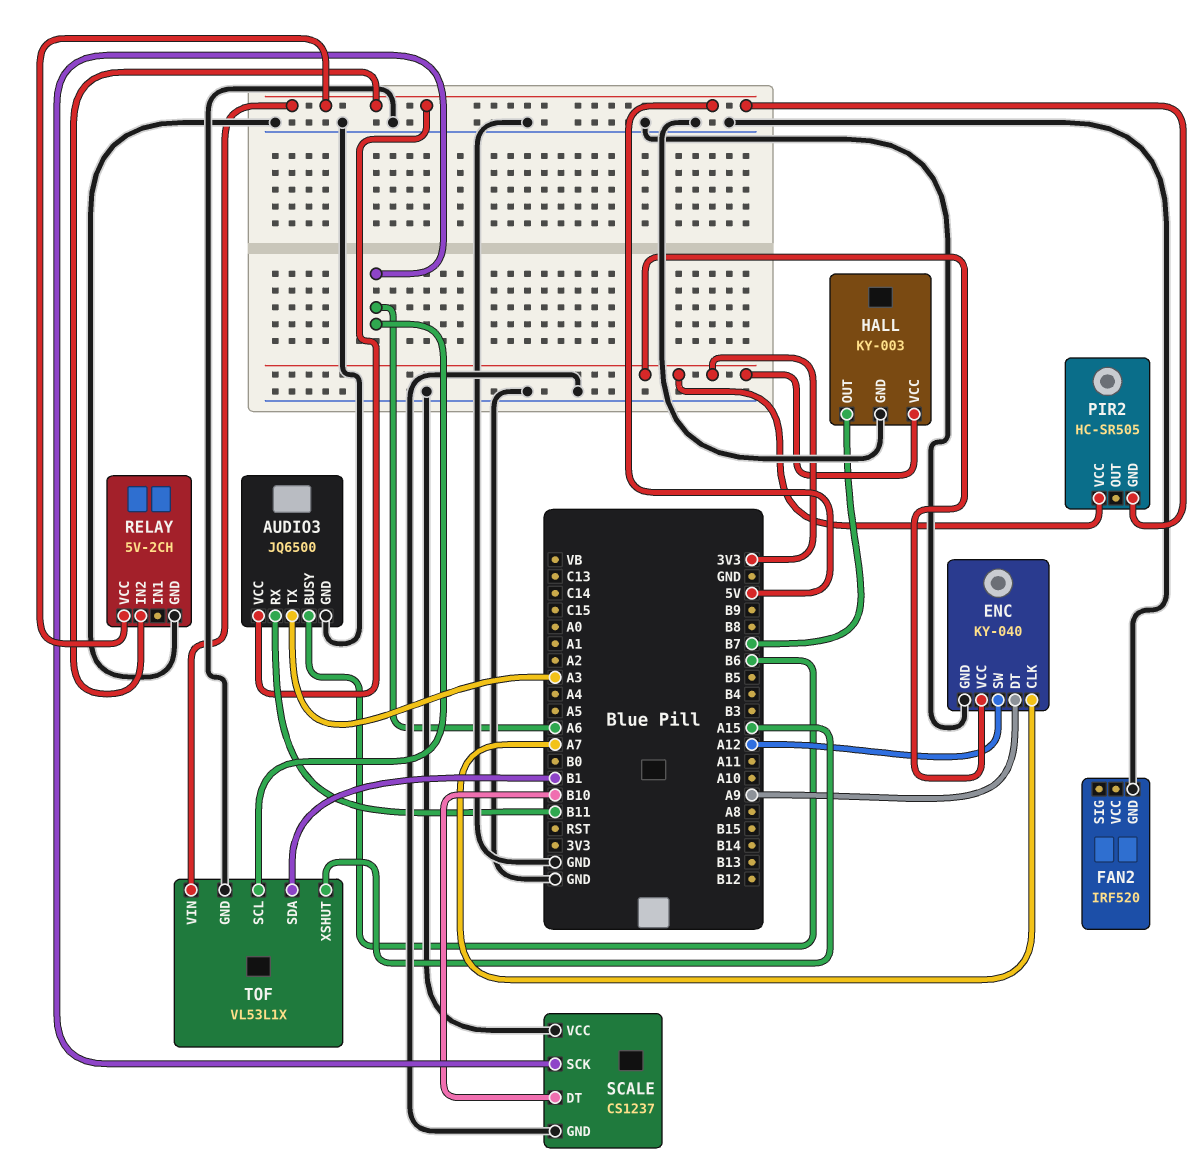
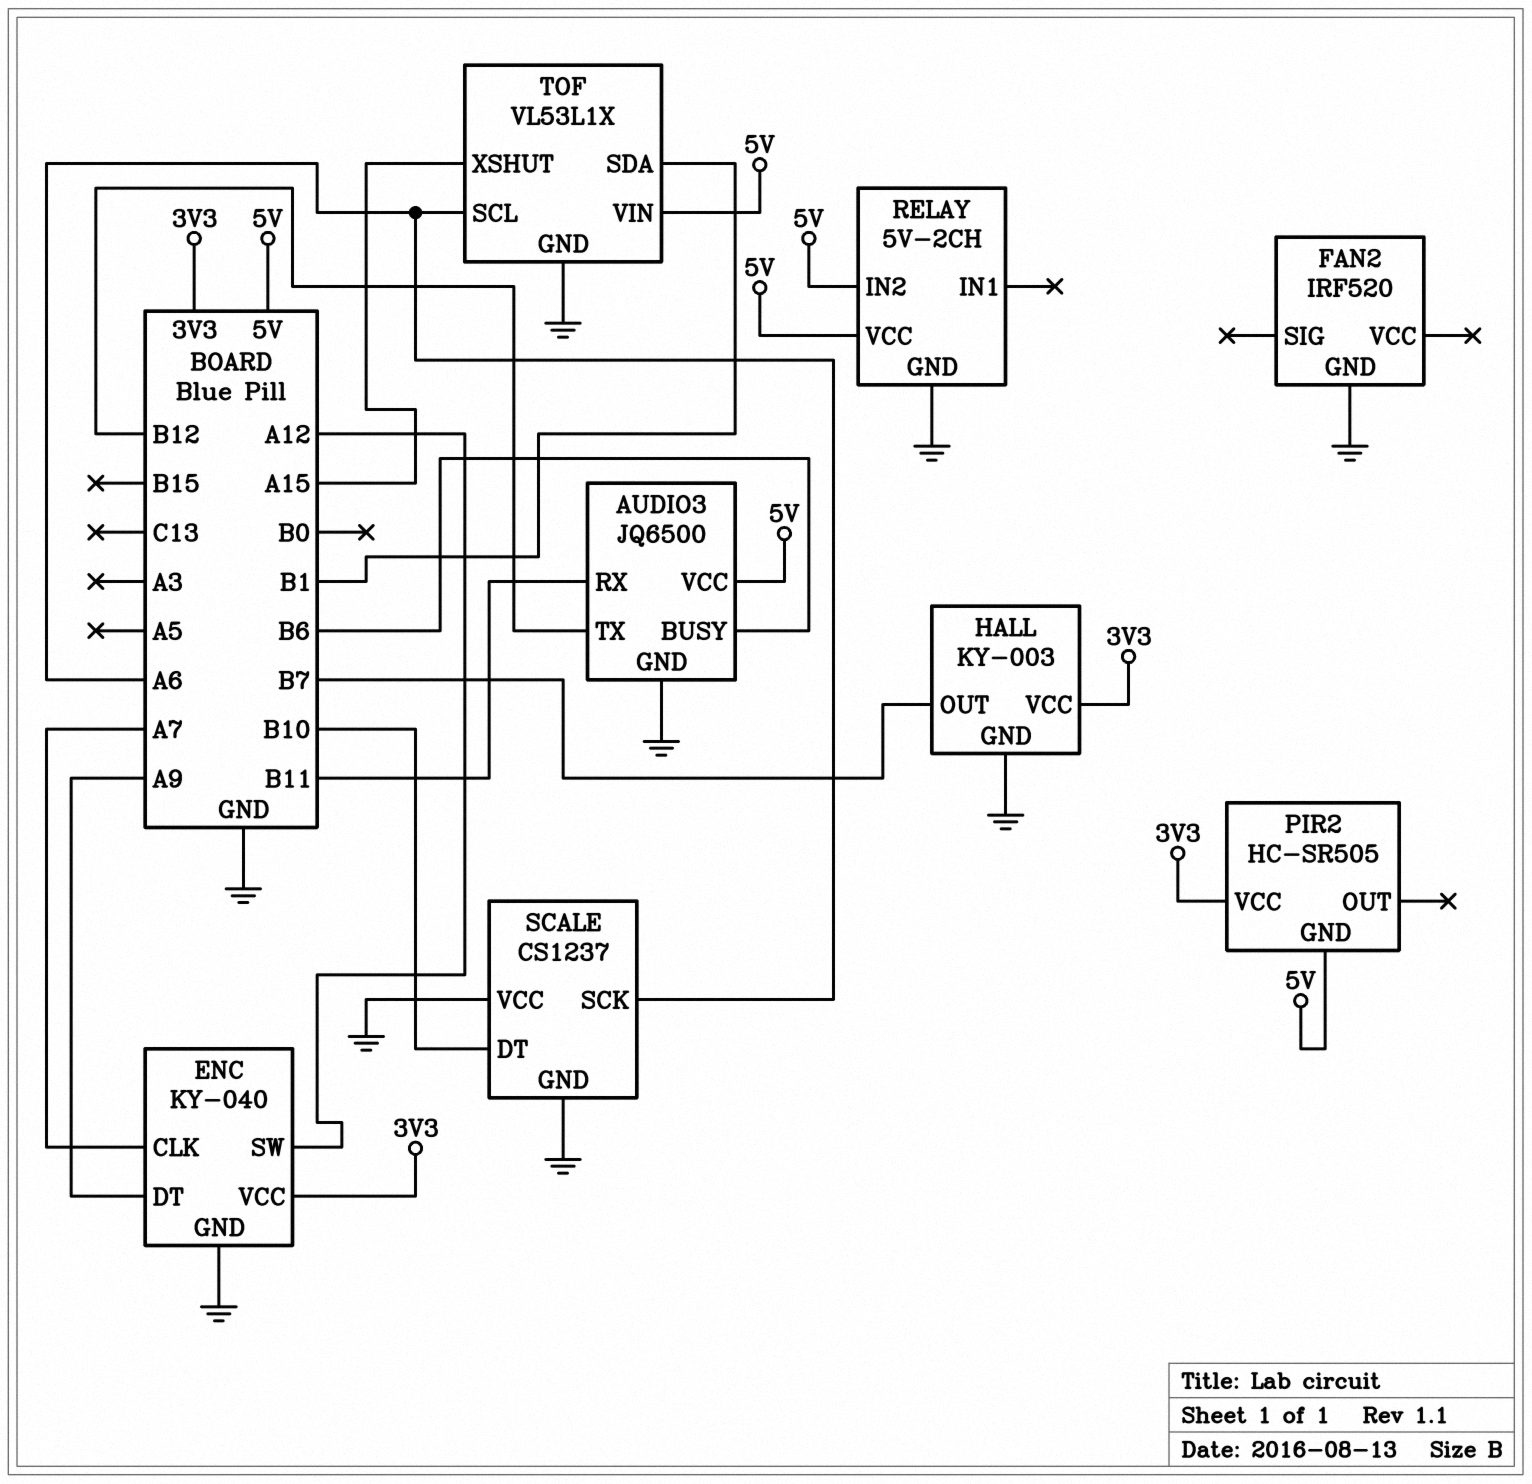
AUDIO3 pin TX: A3 -> B12

